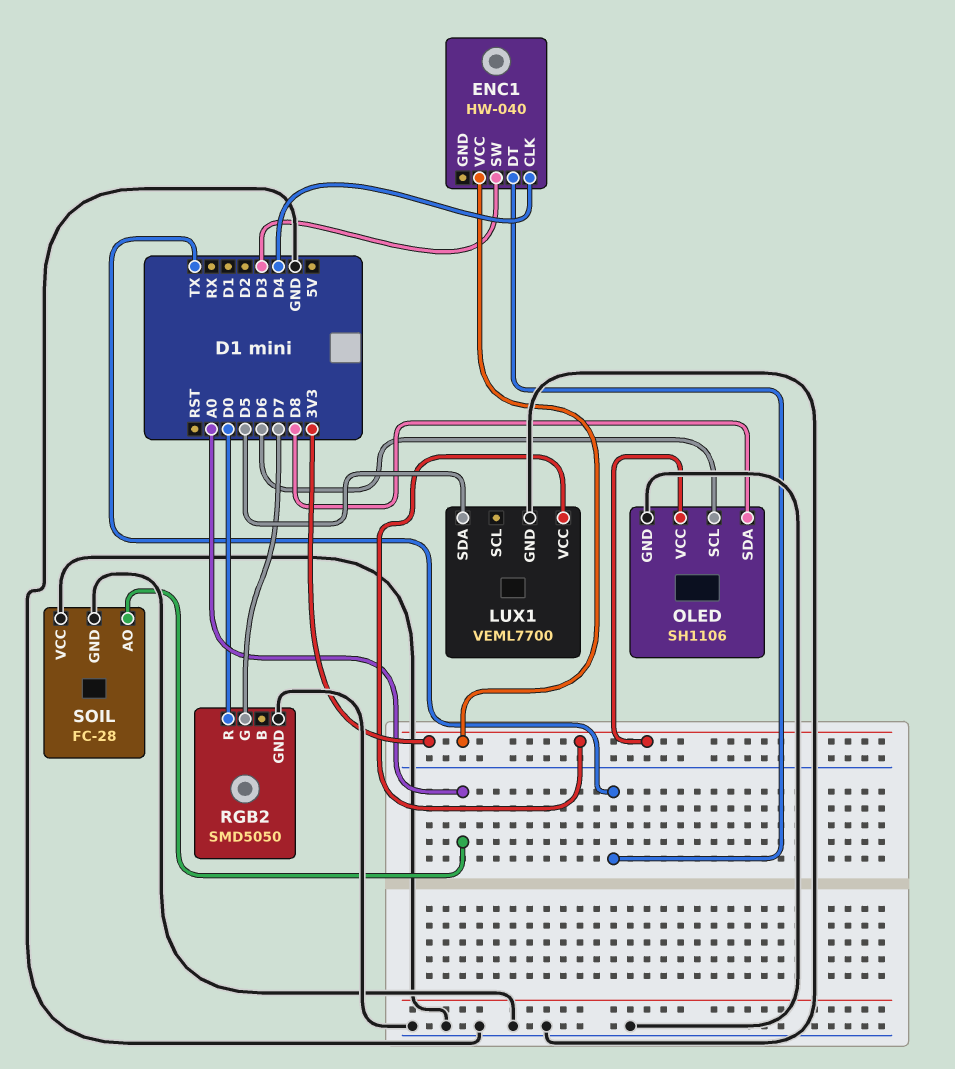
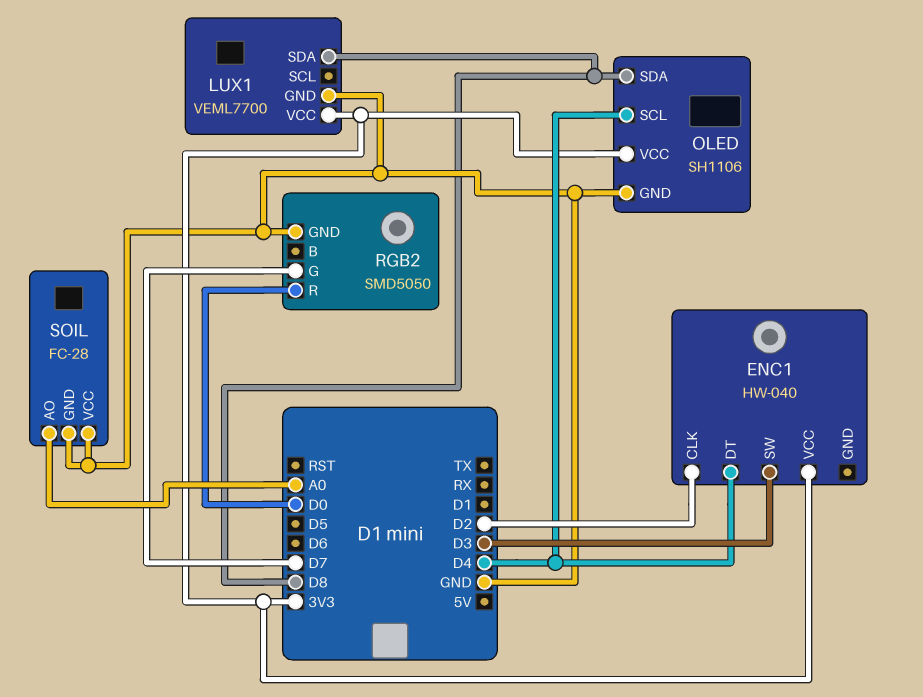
ENC1 pin CLK: D4 -> D2
ENC1 pin DT: TX -> D4
LUX1 pin SDA: D5 -> D8
OLED pin SCL: D6 -> D4

